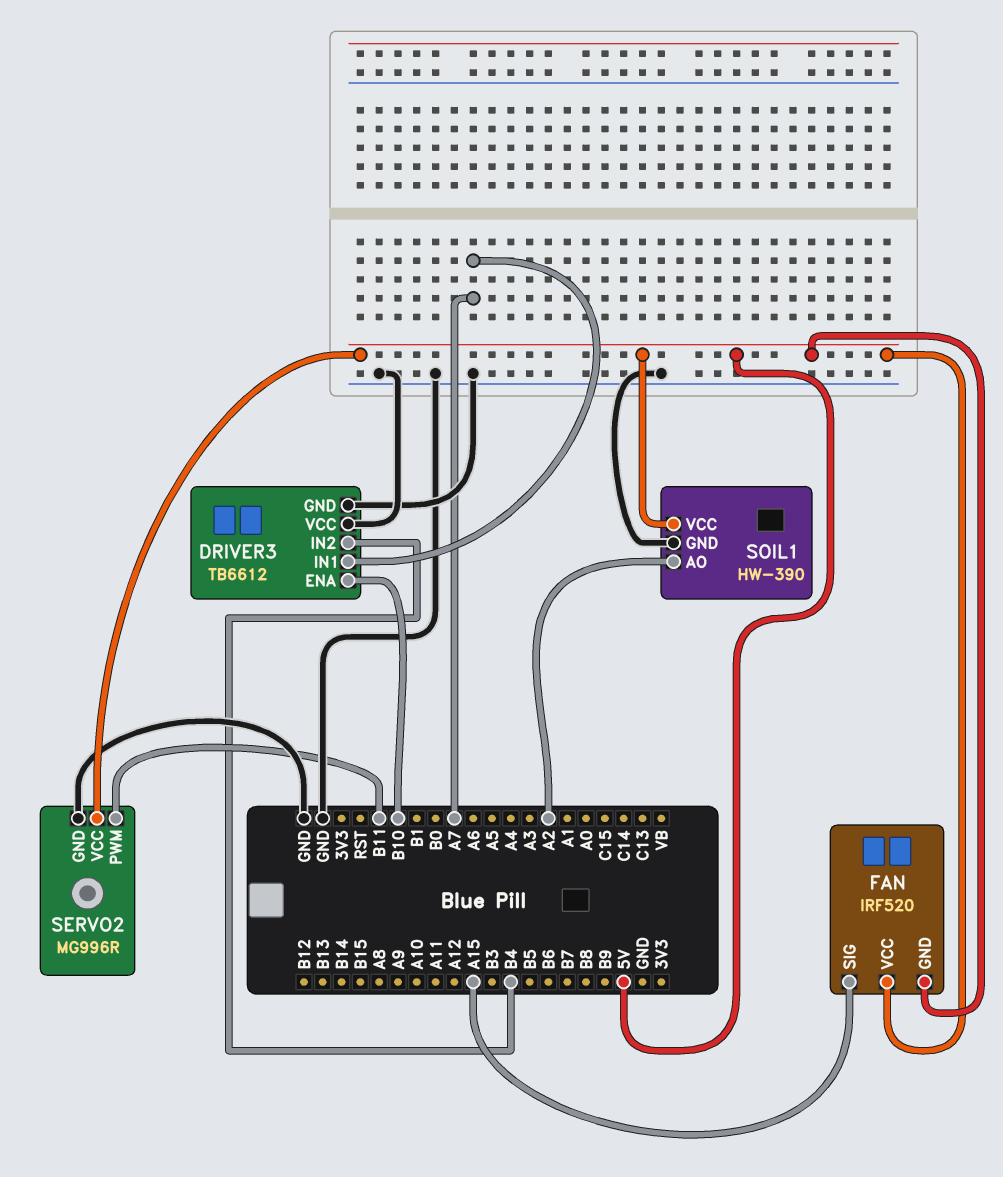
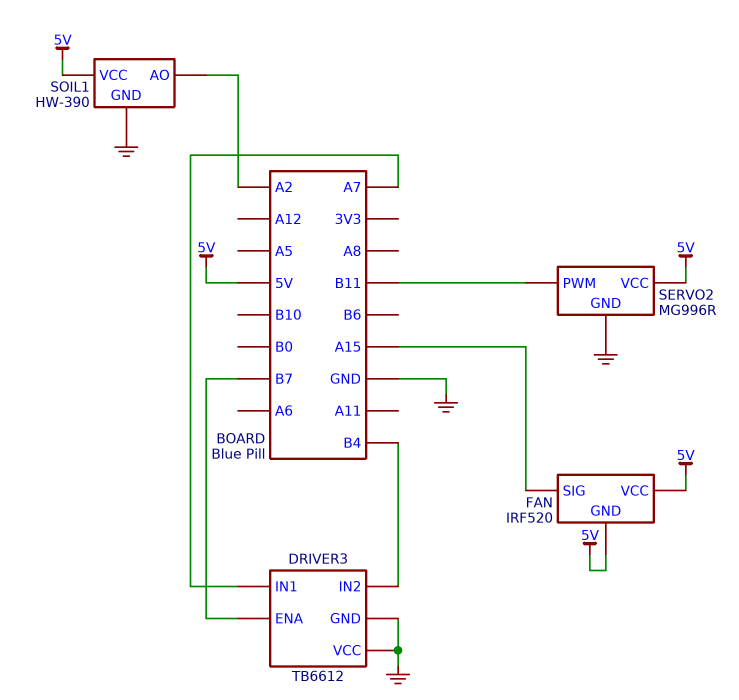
DRIVER3 pin ENA: B10 -> B7

